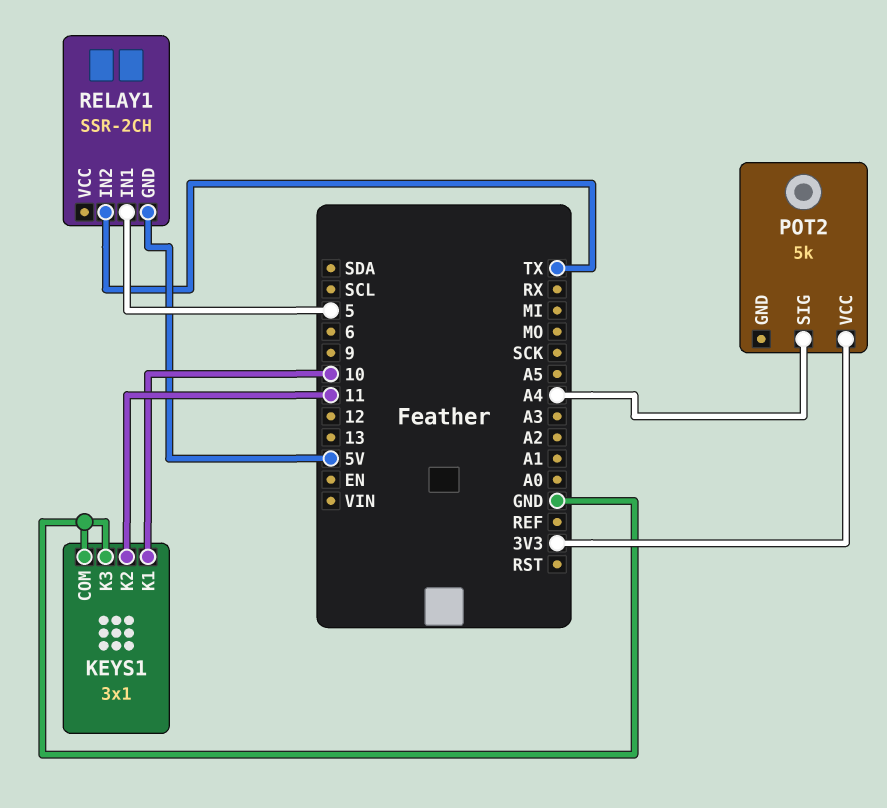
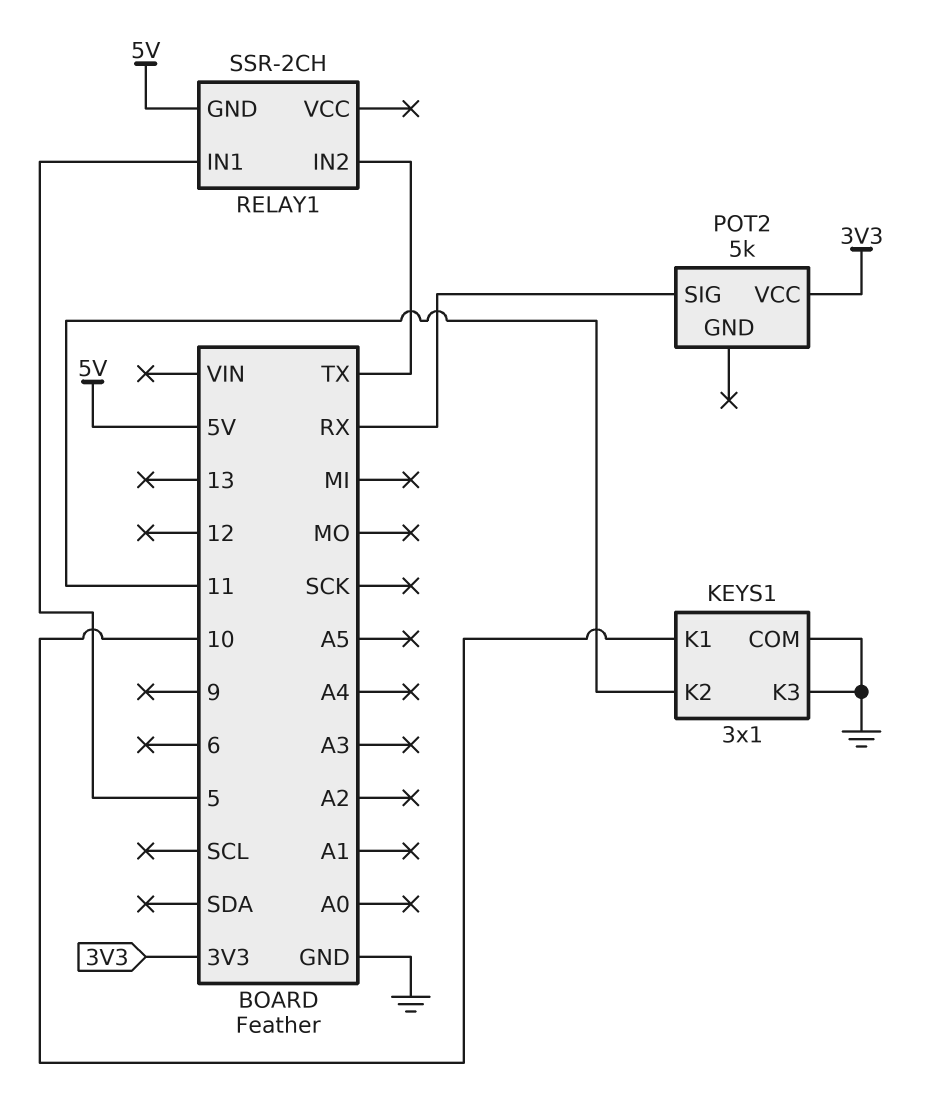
POT2 pin SIG: A4 -> RX

